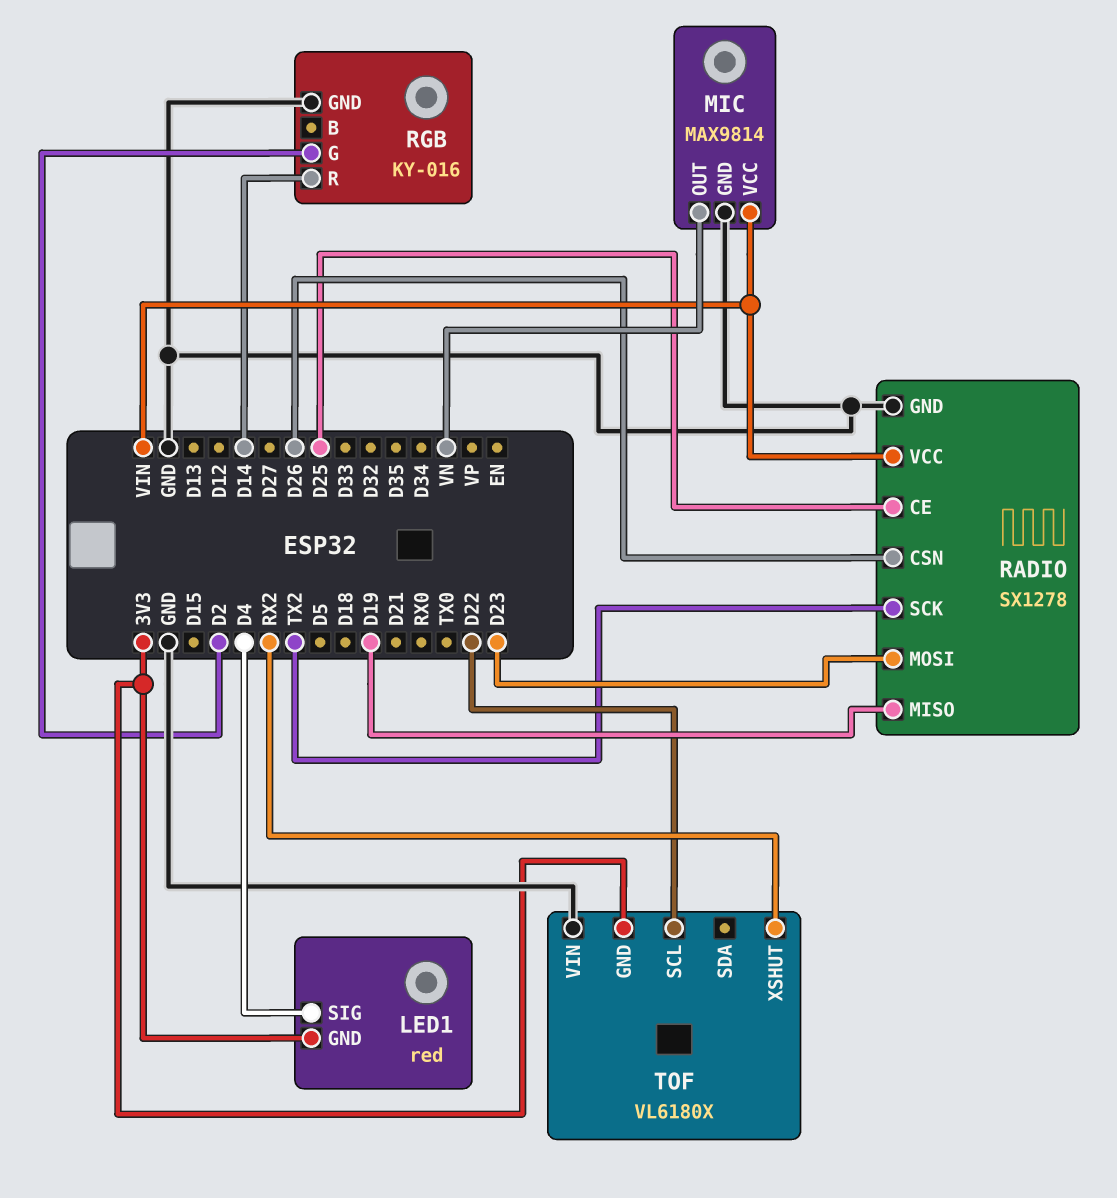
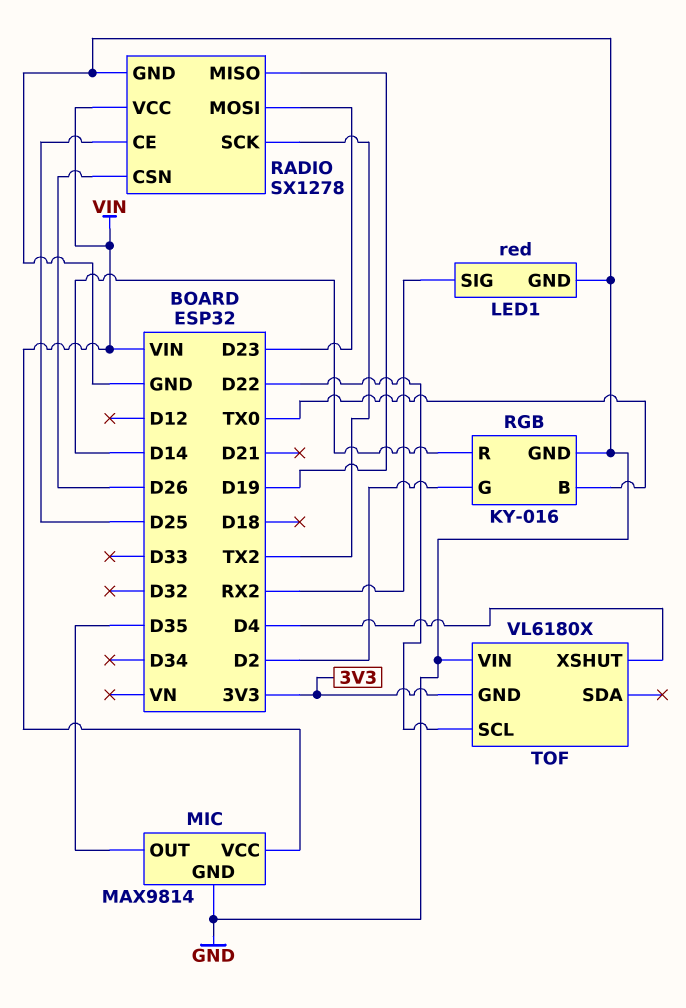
LED1 pin GND: 3V3 -> GND
LED1 pin SIG: D4 -> RX2
MIC pin OUT: VN -> D35
RGB pin B: none -> TX0
TOF pin XSHUT: RX2 -> D4

